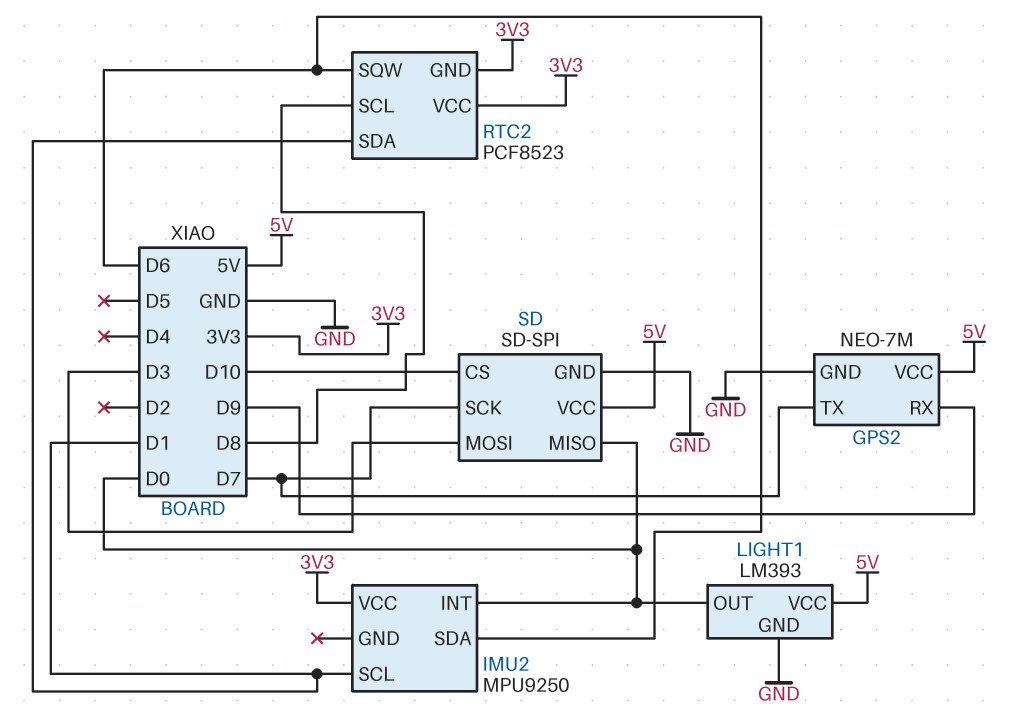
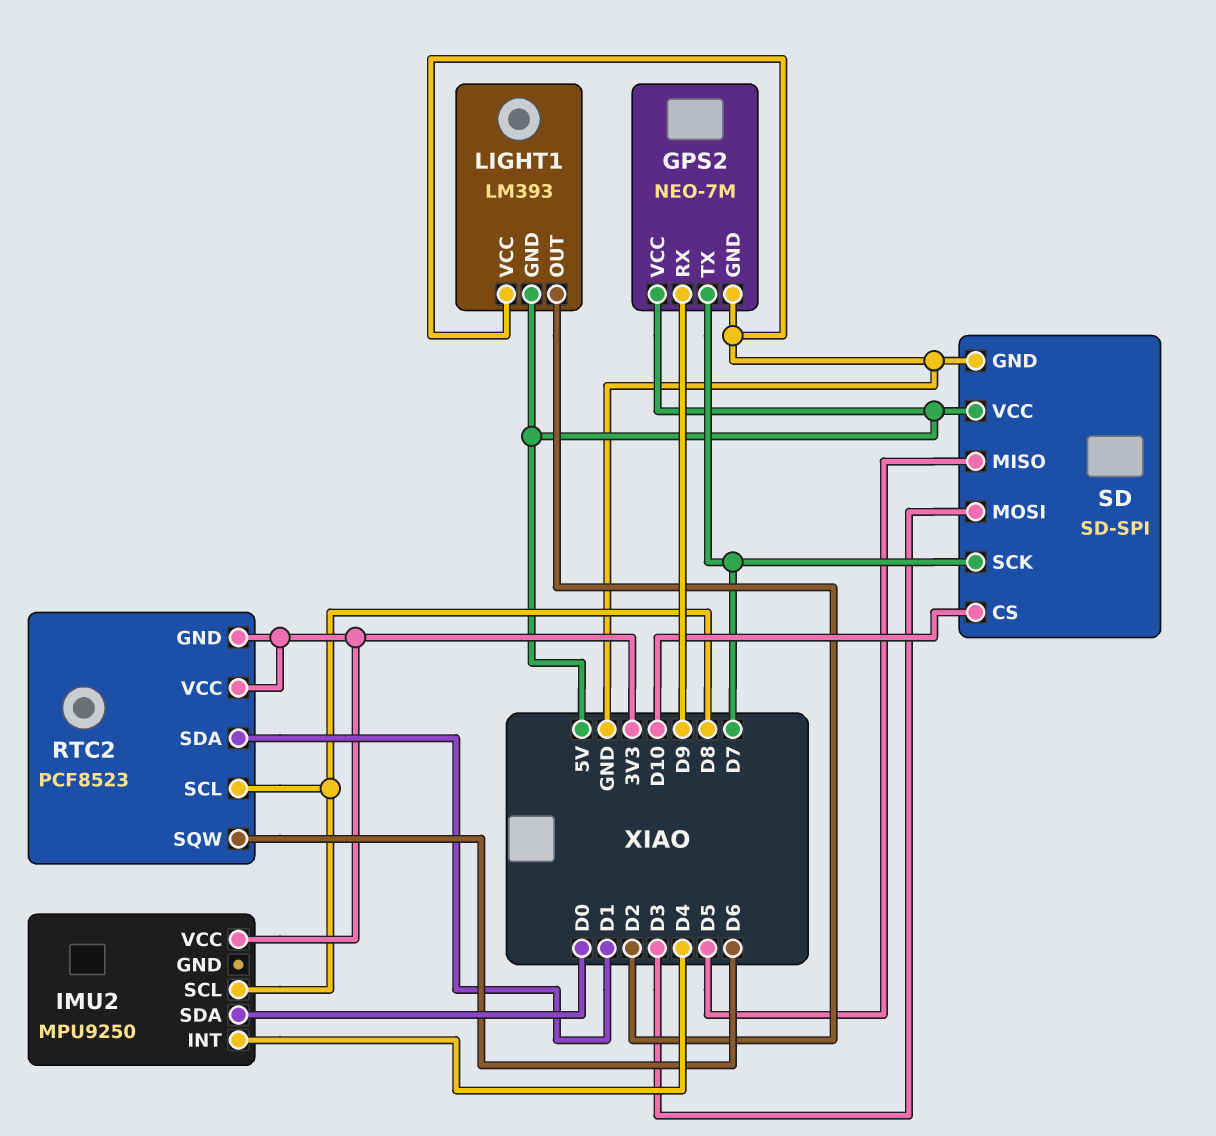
IMU2 pin INT: D0 -> D4
IMU2 pin SCL: D1 -> D8
IMU2 pin SDA: D6 -> D0
LIGHT1 pin GND: GND -> 5V
LIGHT1 pin OUT: D0 -> D2
LIGHT1 pin VCC: 5V -> GND
SD pin MISO: D0 -> D5

